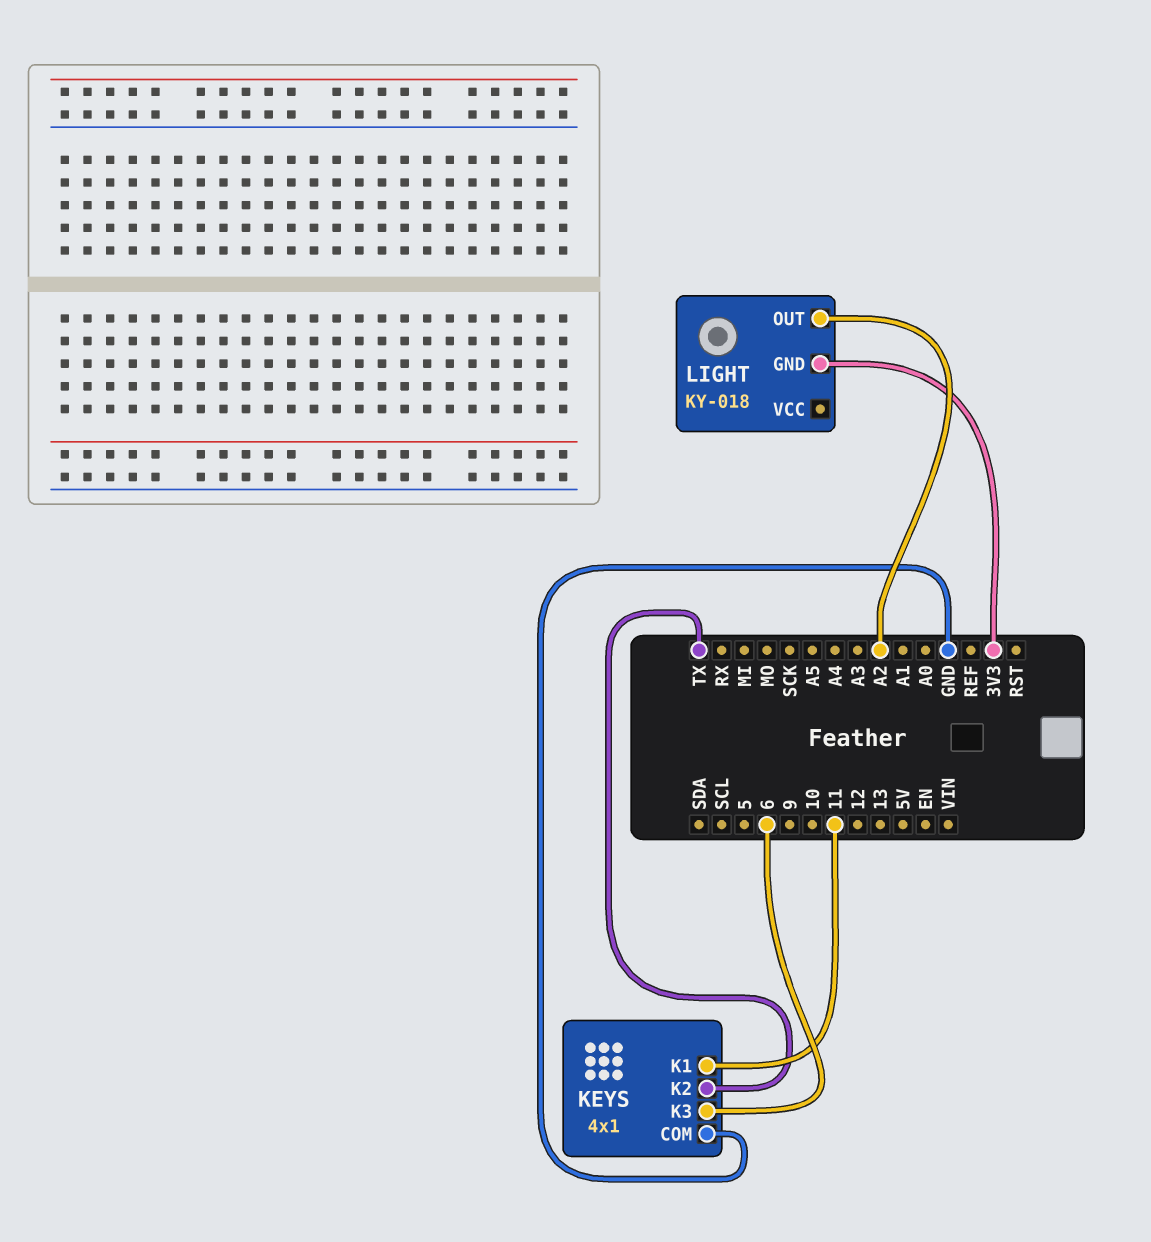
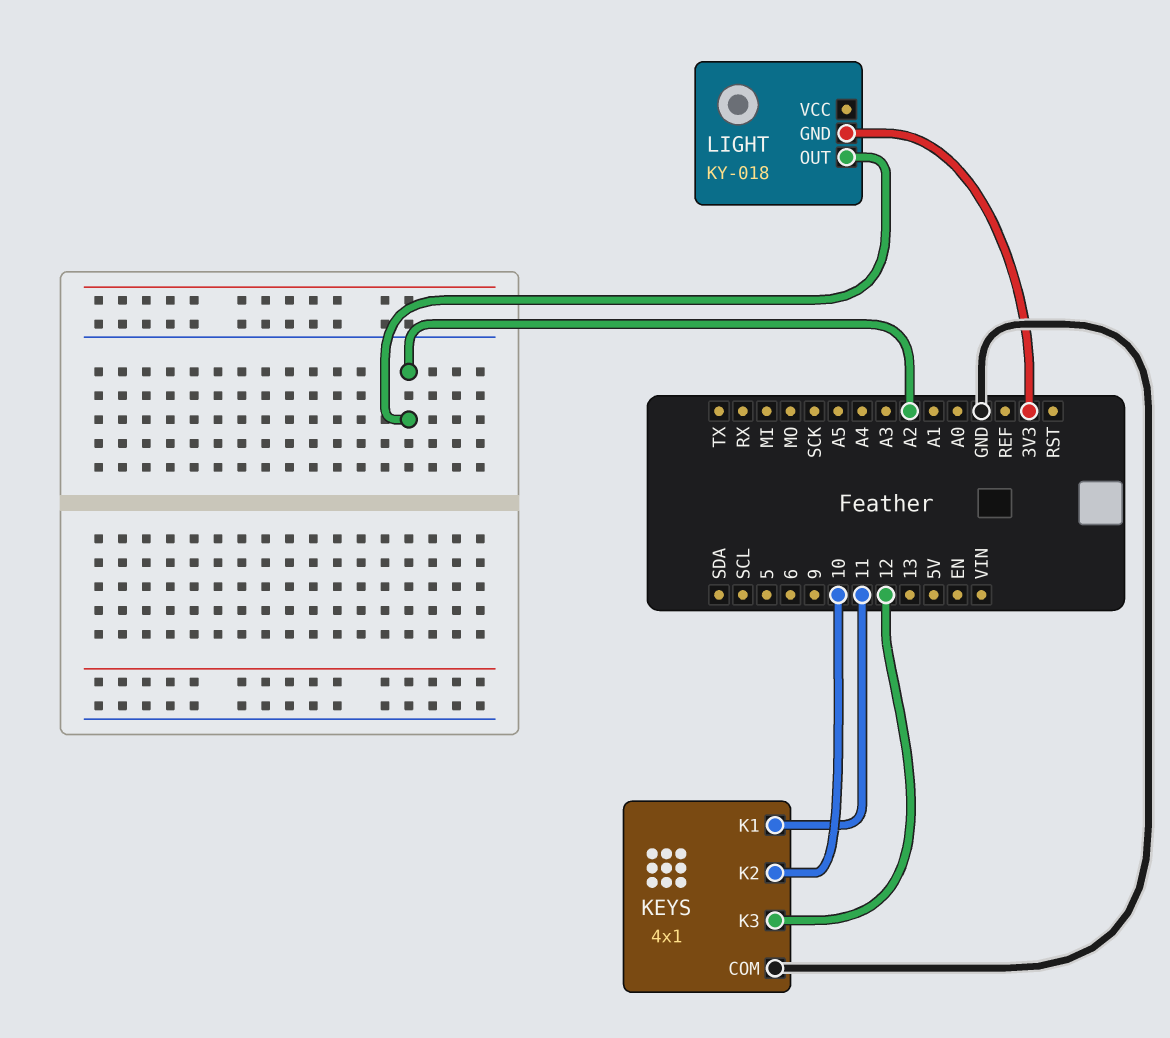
KEYS pin K2: TX -> 10
KEYS pin K3: 6 -> 12

